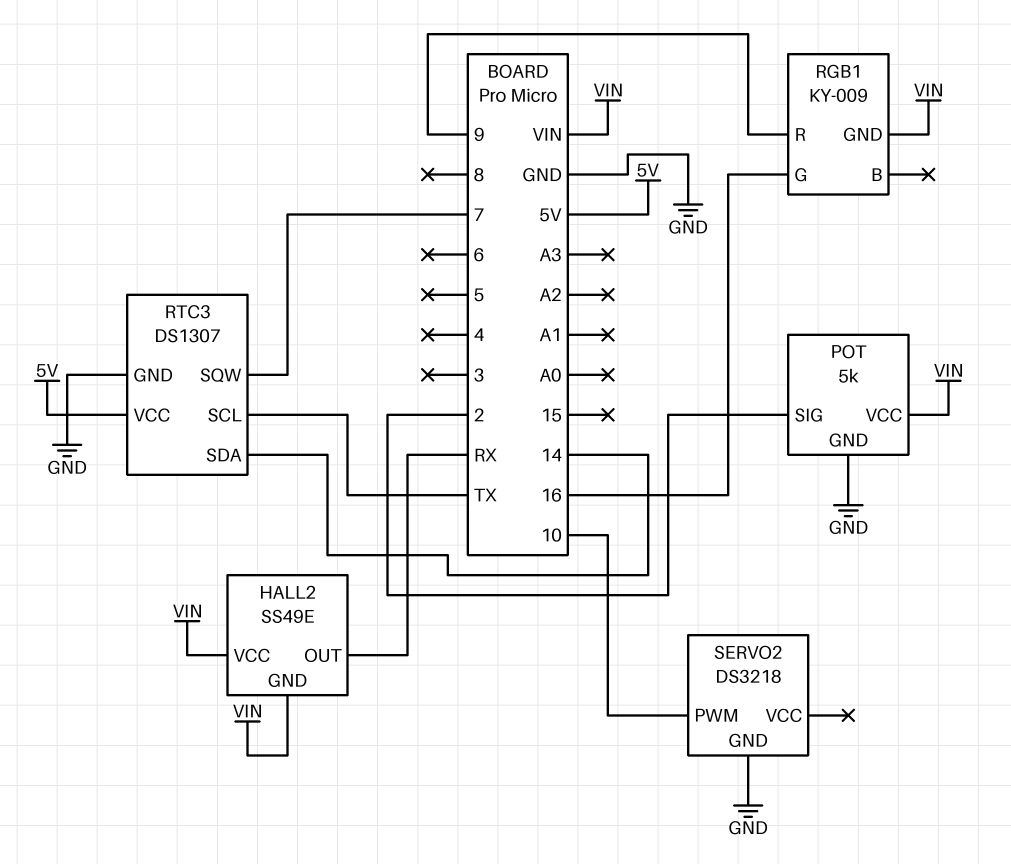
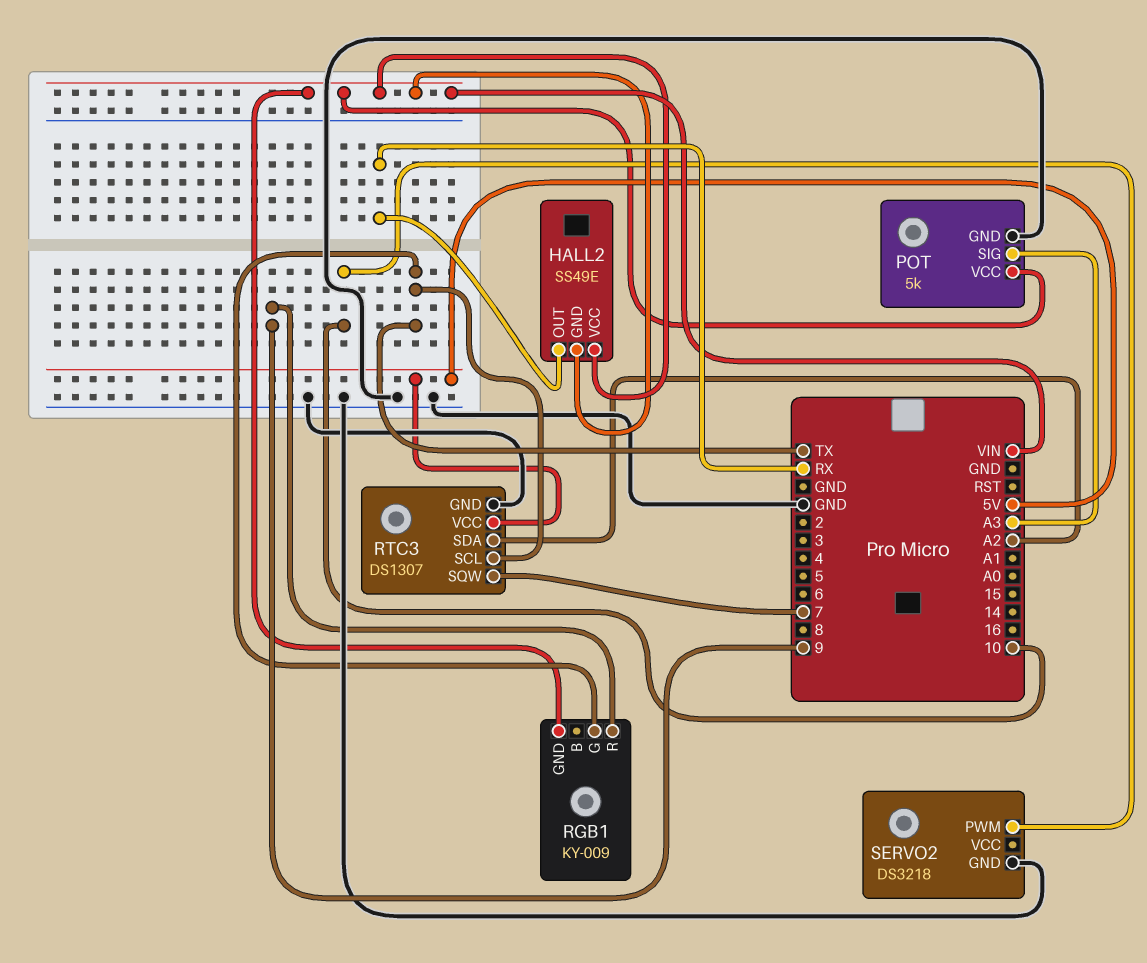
POT pin SIG: 2 -> A3
RGB1 pin G: 16 -> TX
RTC3 pin SDA: 14 -> A2

